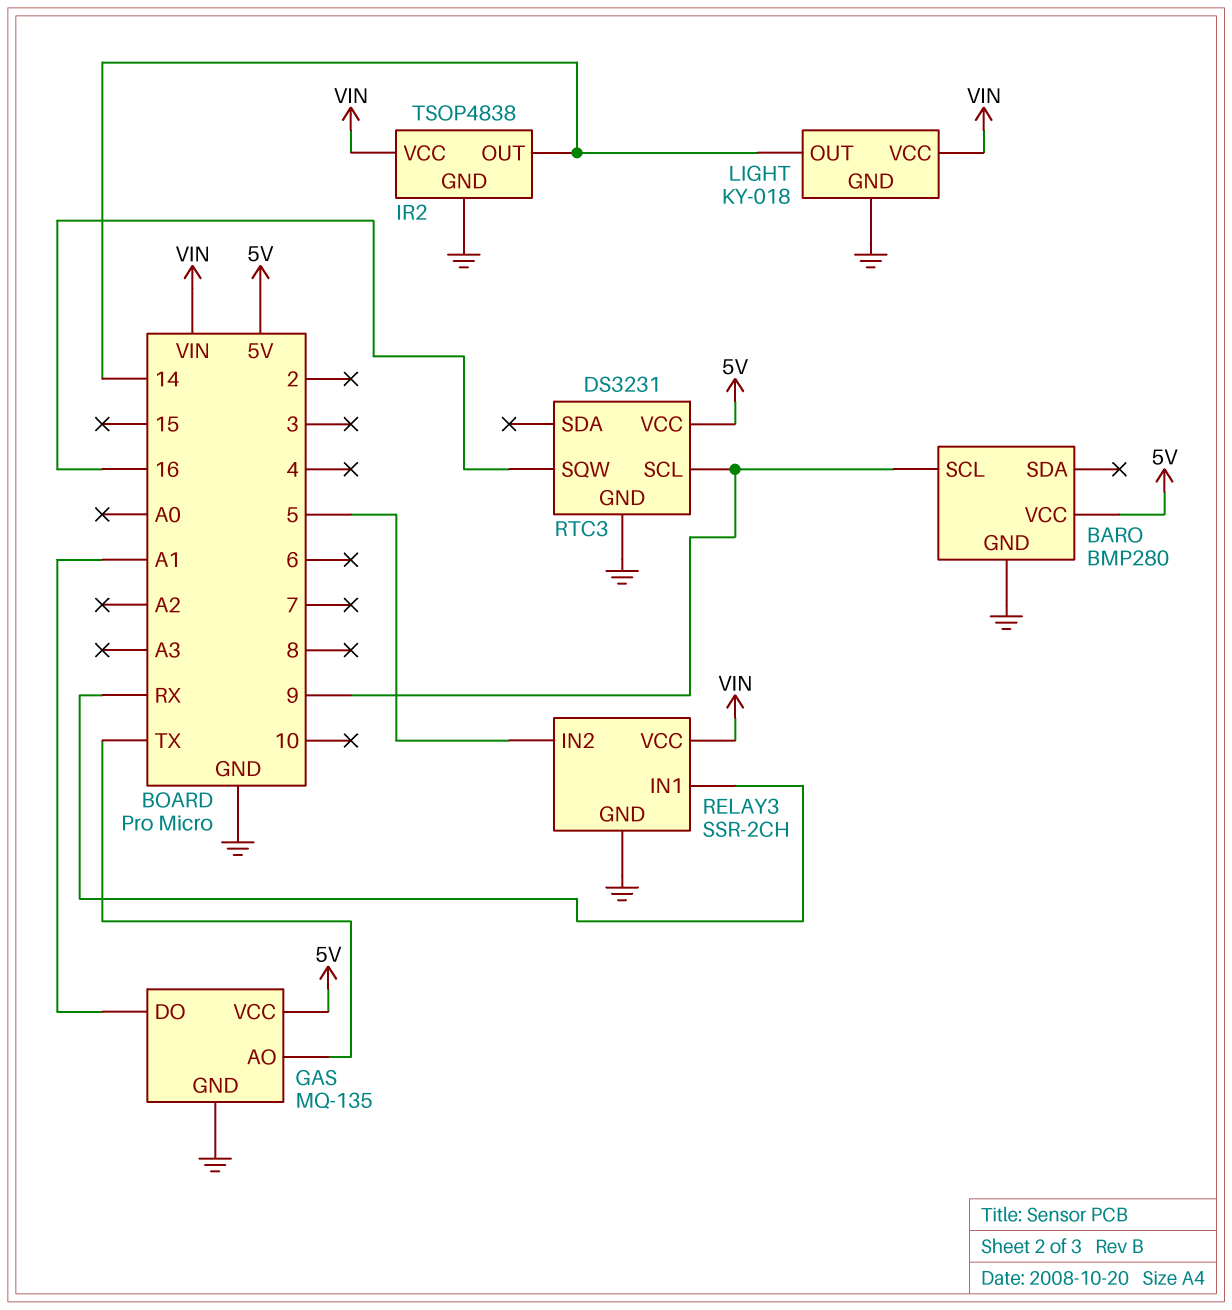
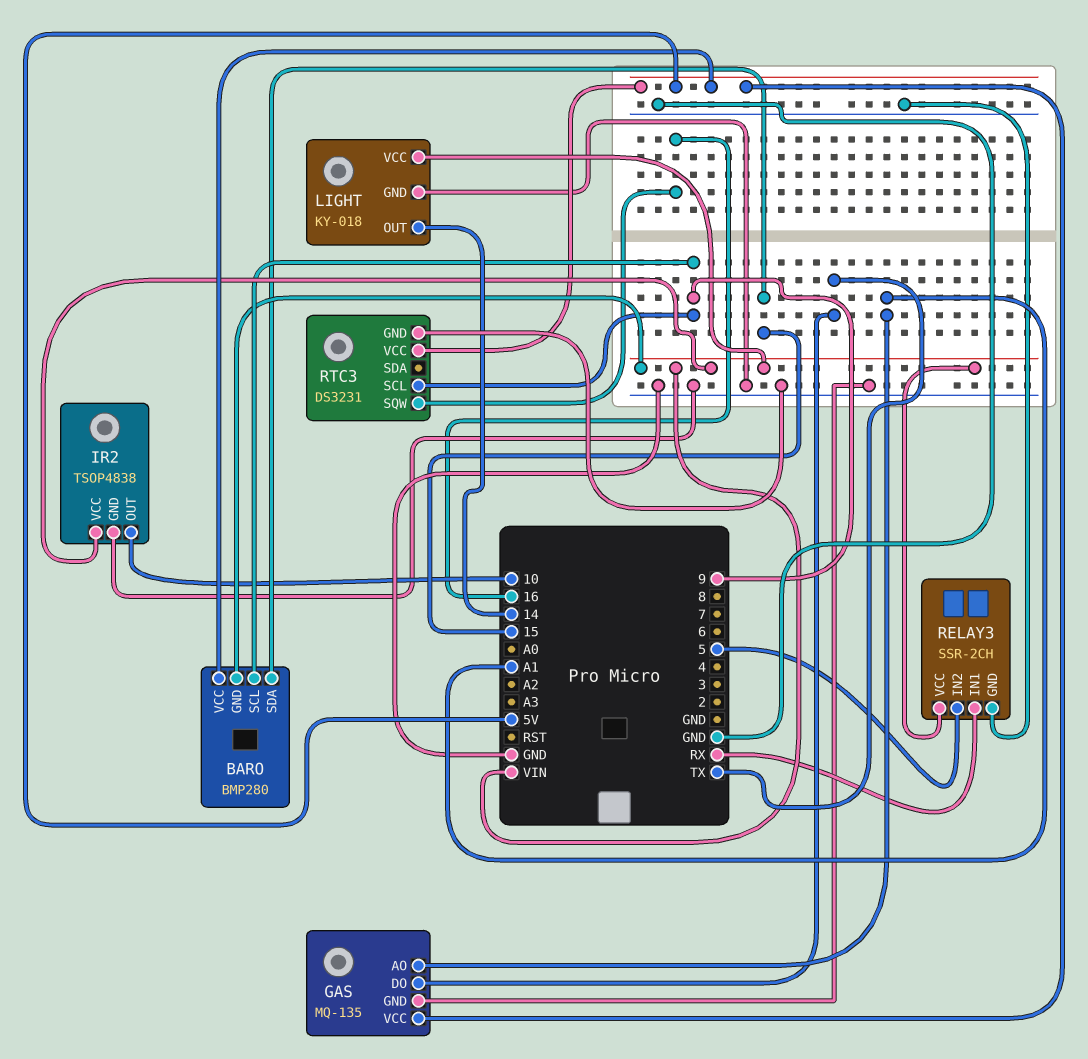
BARO pin GND: GND -> VIN
BARO pin SDA: none -> 15
GAS pin AO: TX -> A1
GAS pin DO: A1 -> TX
IR2 pin OUT: 14 -> 10

